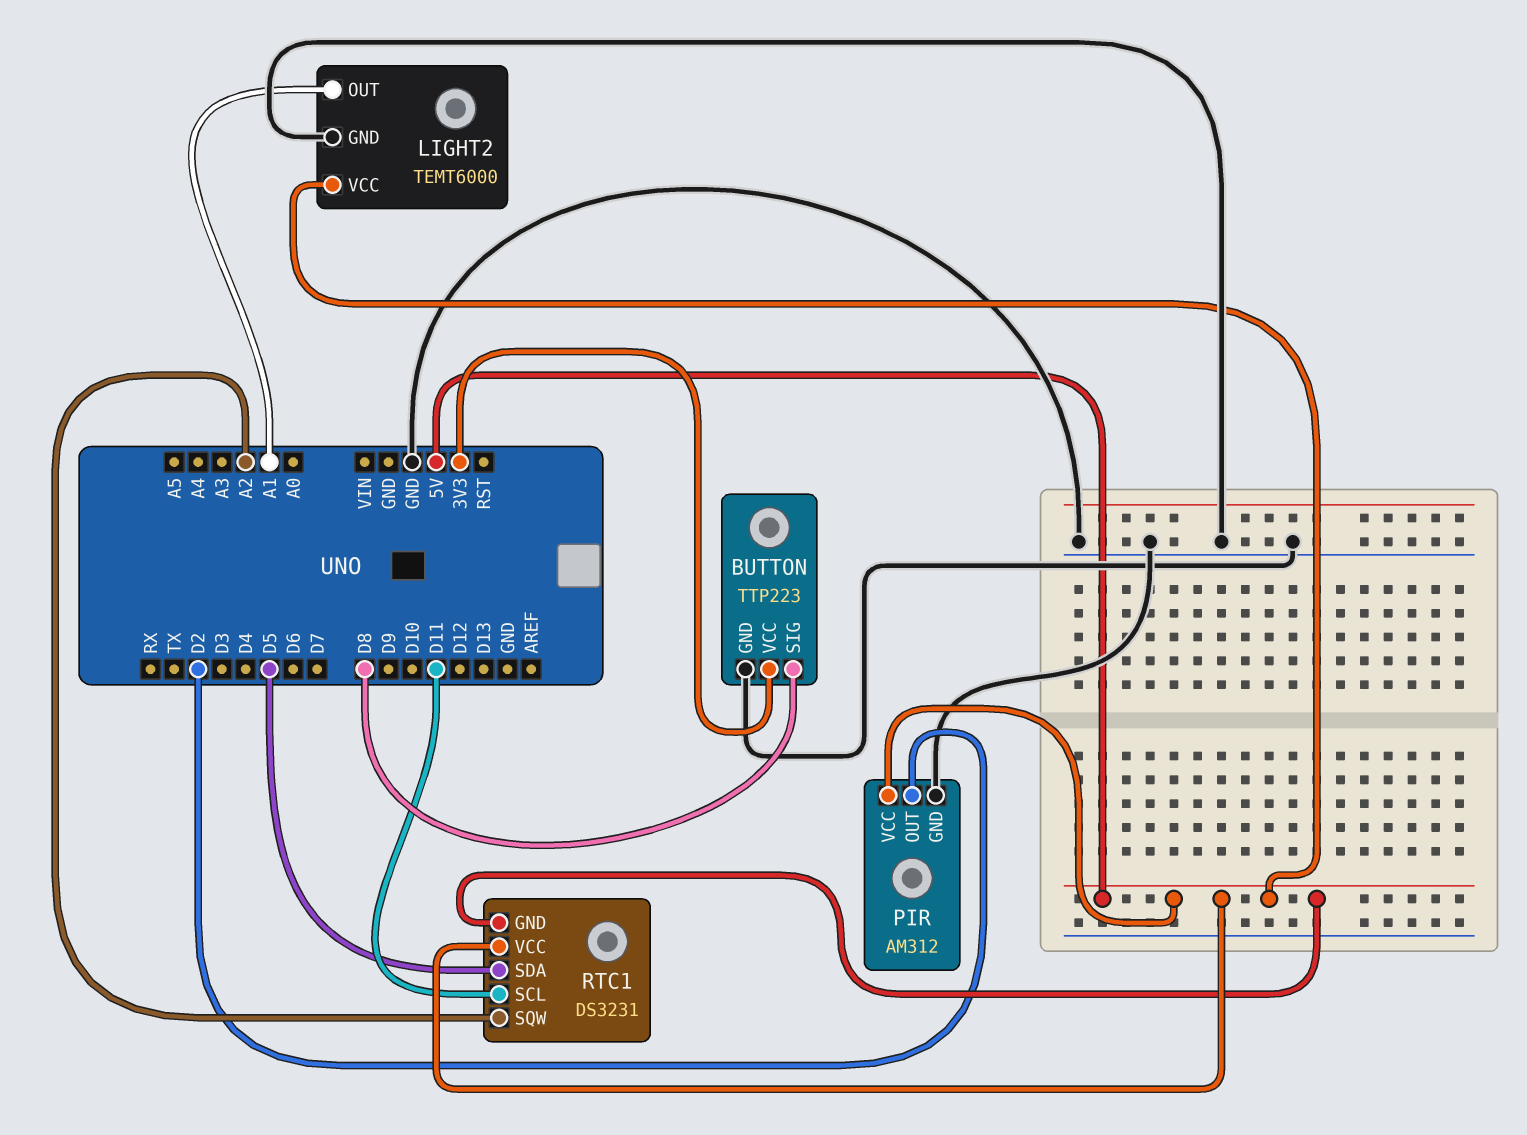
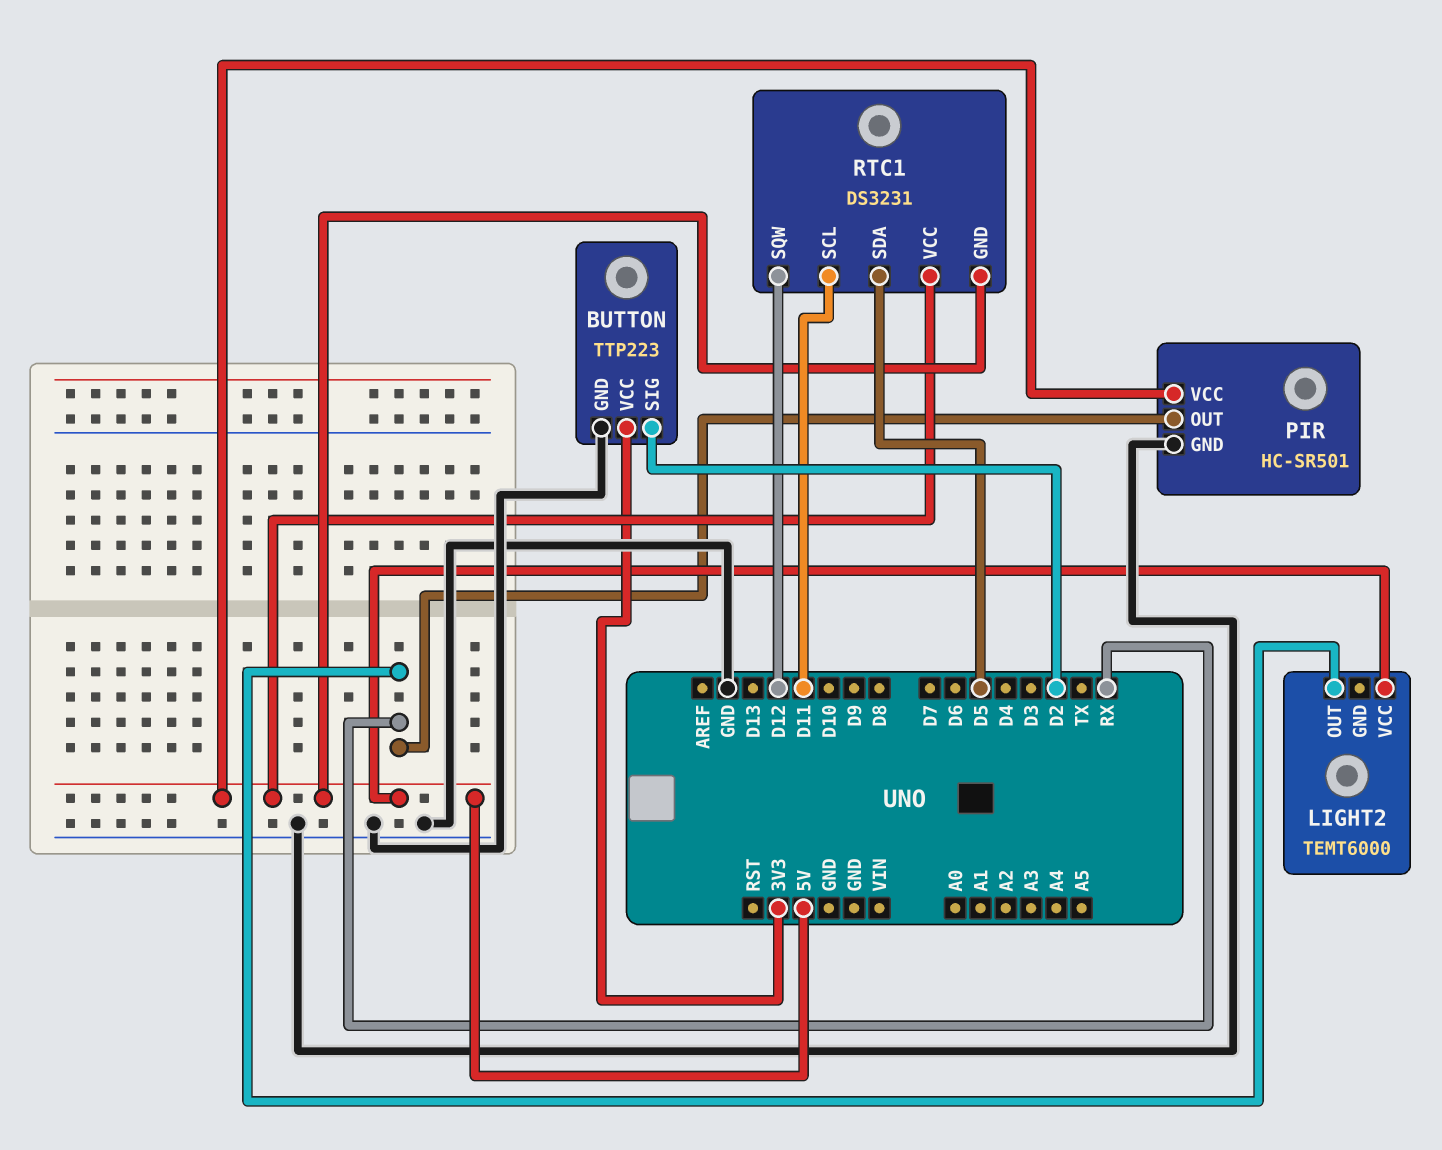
BUTTON pin SIG: D8 -> D2
LIGHT2 pin GND: GND -> none
LIGHT2 pin OUT: A1 -> RX
PIR: AM312 -> HC-SR501
PIR pin OUT: D2 -> RX
RTC1 pin SQW: A2 -> D12

